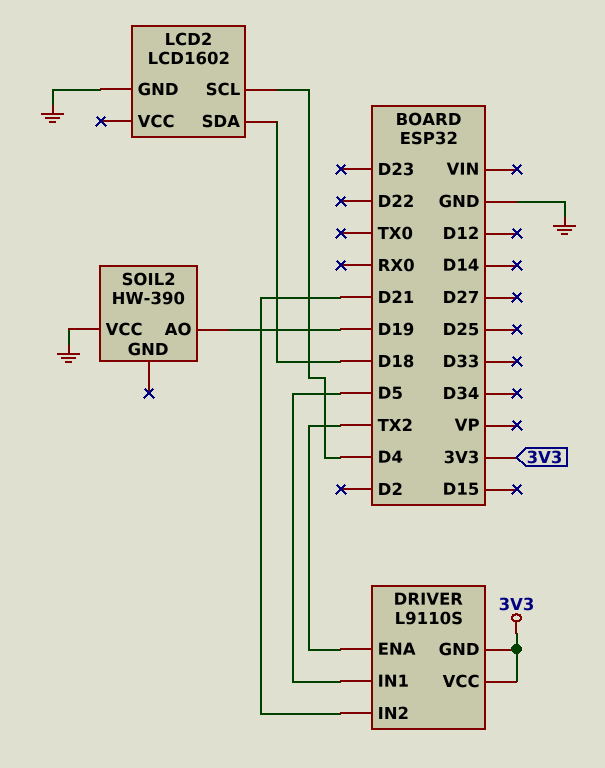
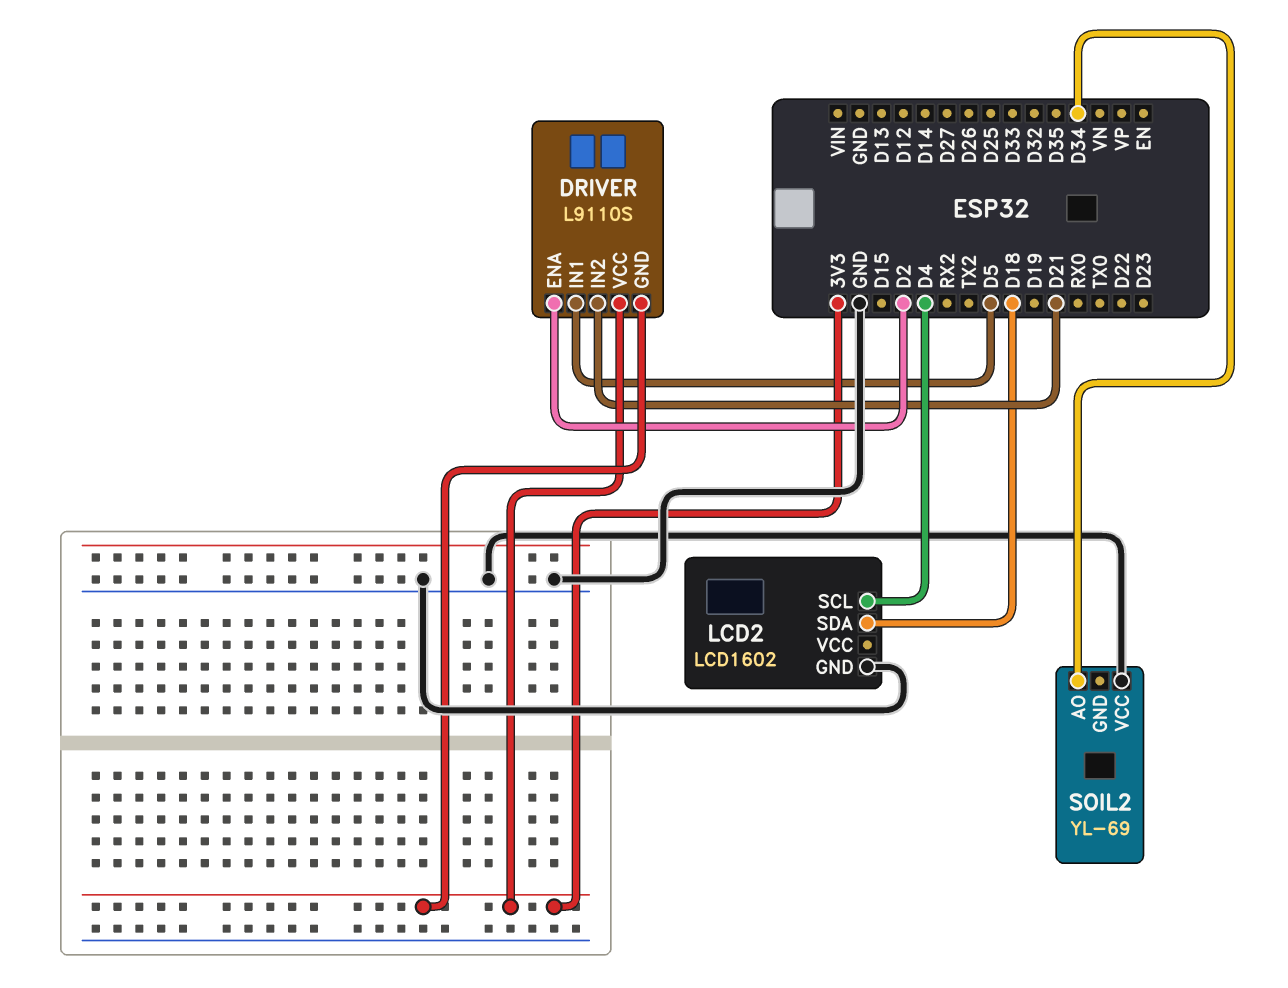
DRIVER pin ENA: TX2 -> D2
SOIL2: HW-390 -> YL-69
SOIL2 pin AO: D19 -> D34

